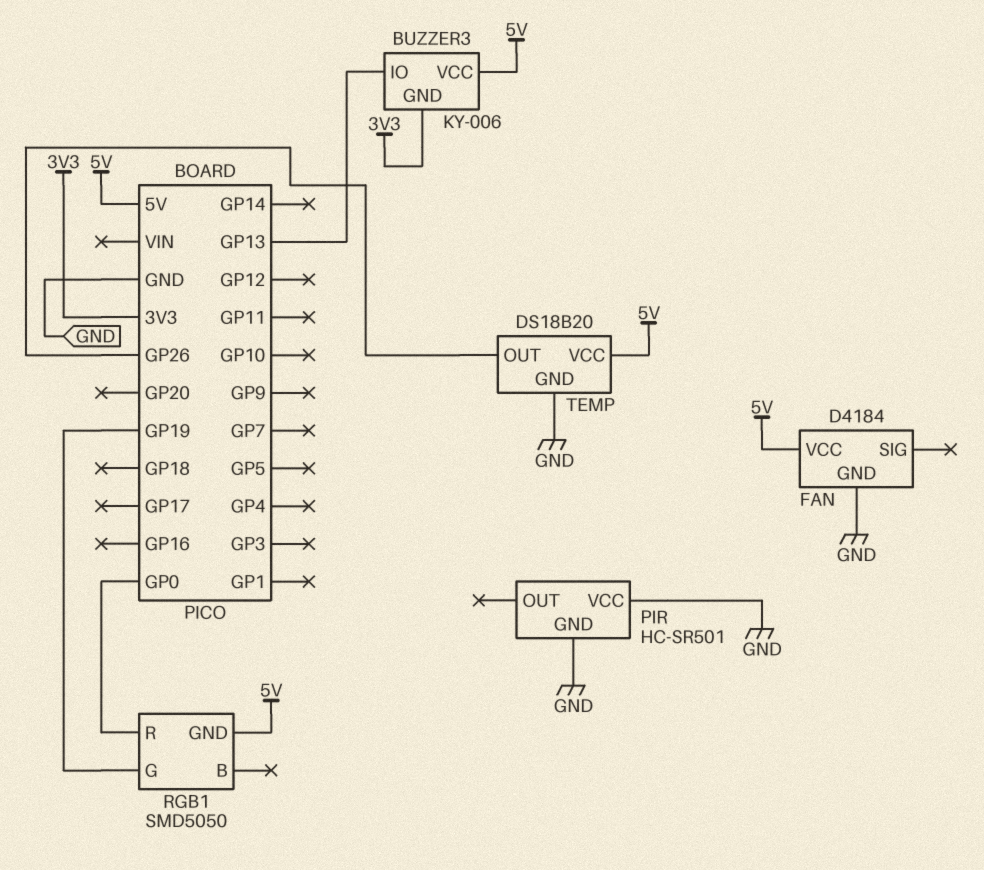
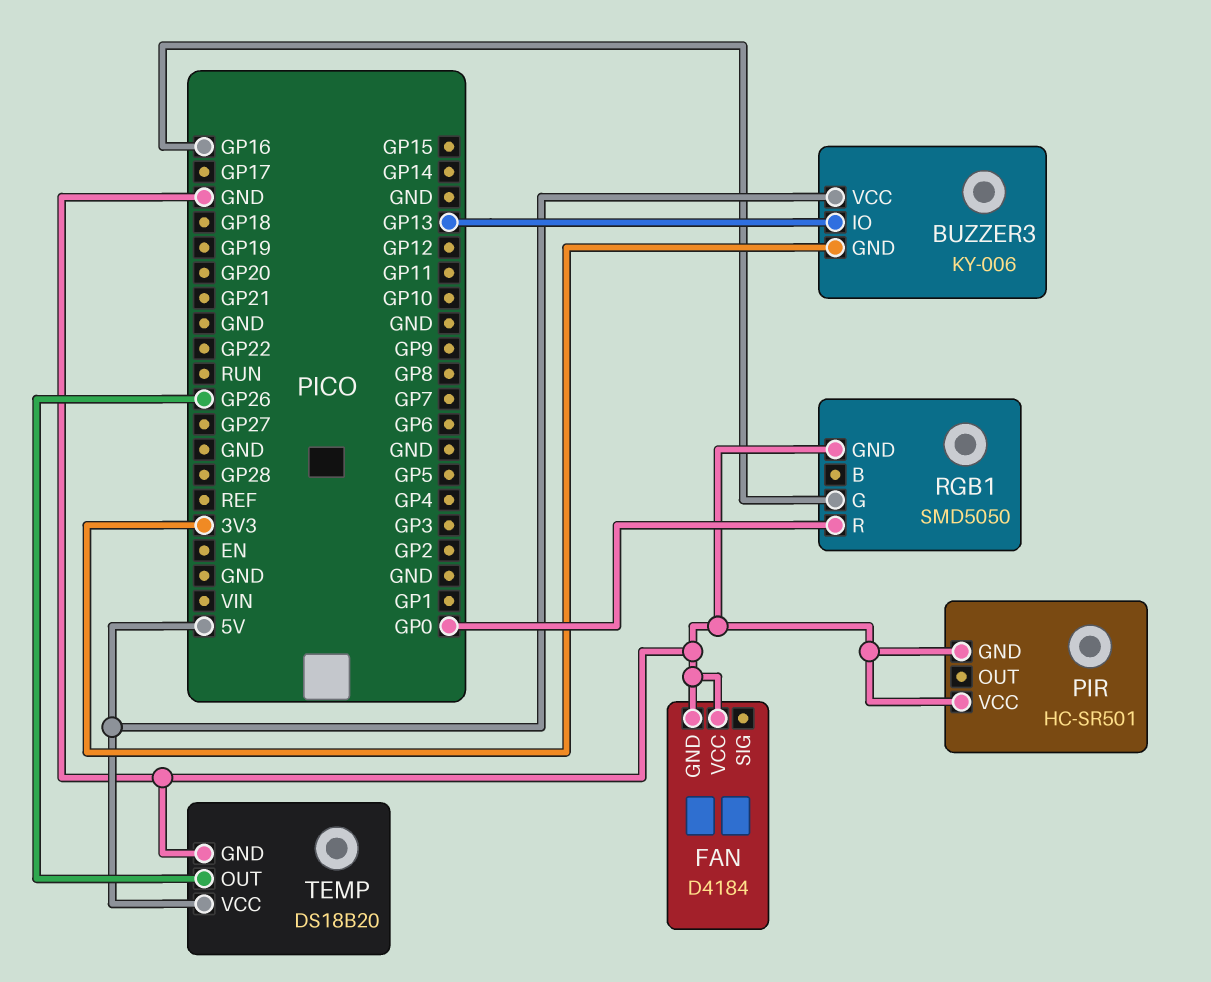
FAN pin VCC: 5V -> GND
RGB1 pin G: GP19 -> GP16
RGB1 pin GND: 5V -> GND

